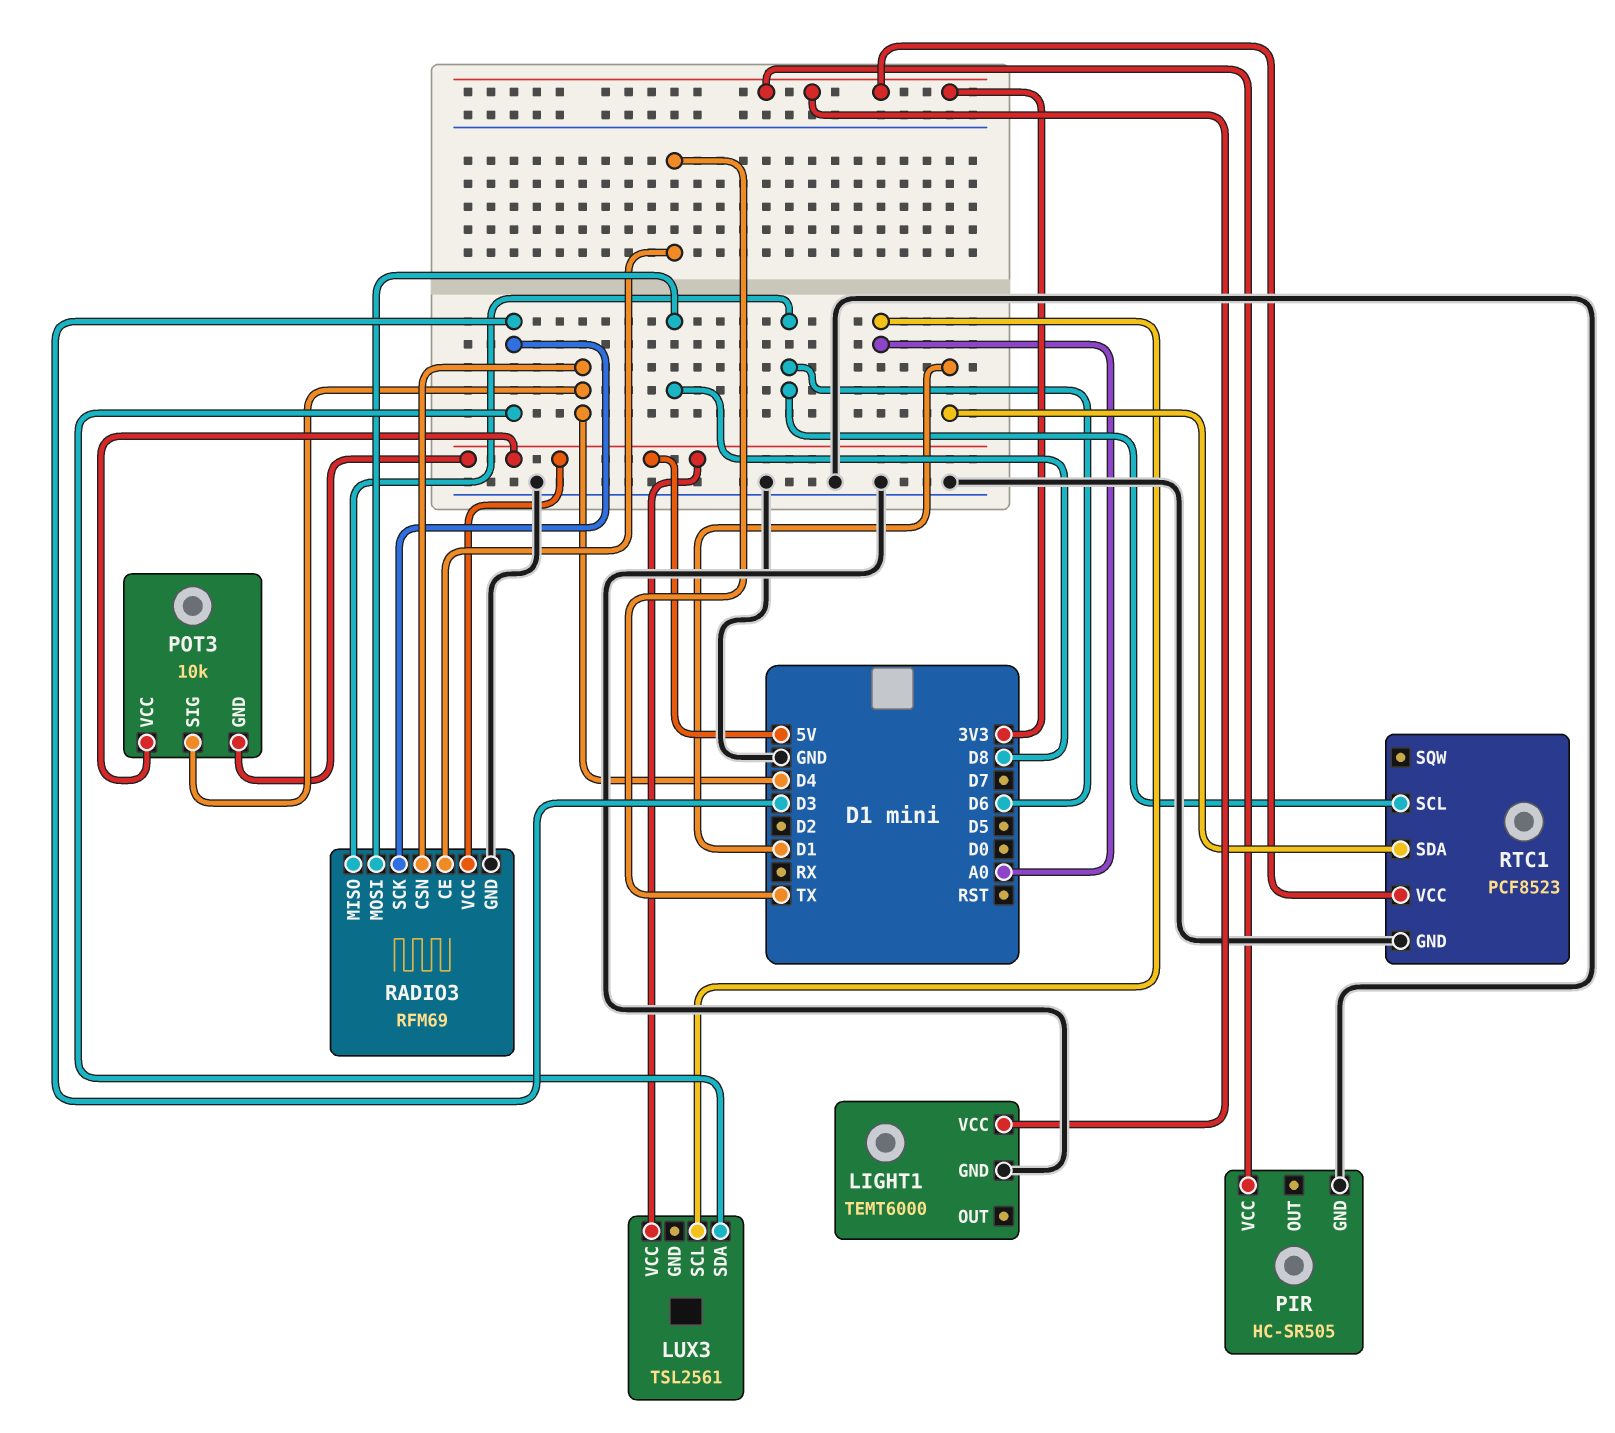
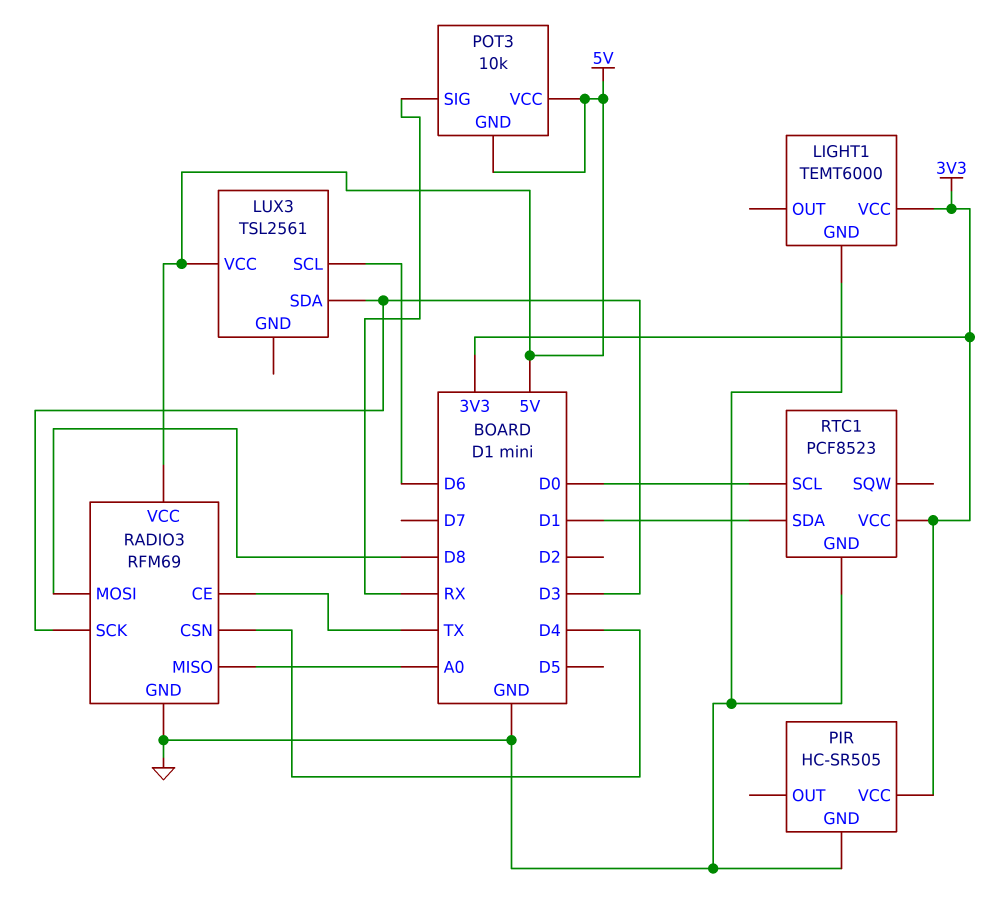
LUX3 pin SCL: A0 -> D6
POT3 pin SIG: D4 -> RX
RADIO3 pin MISO: D6 -> A0
RTC1 pin SCL: D6 -> D0

